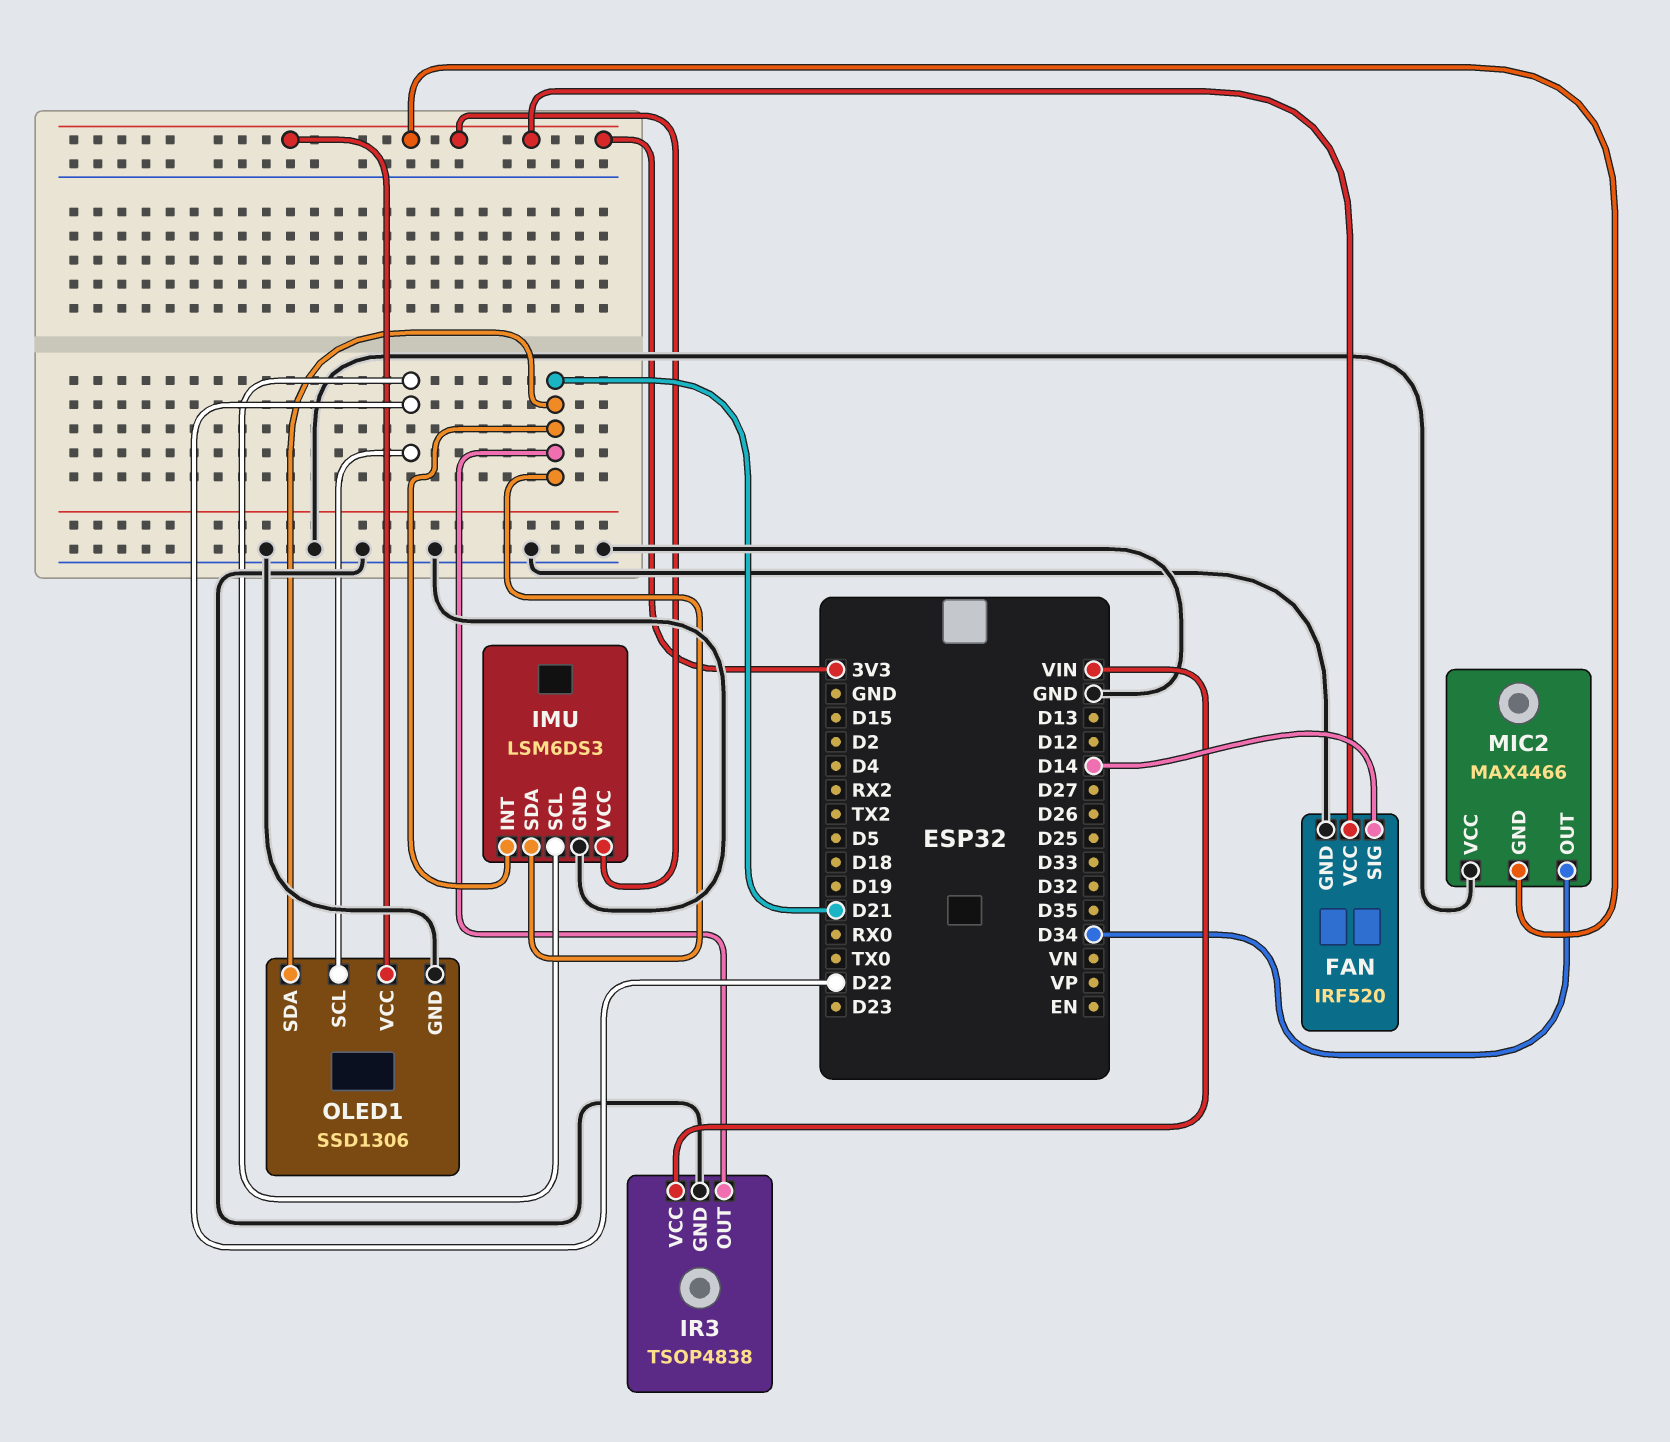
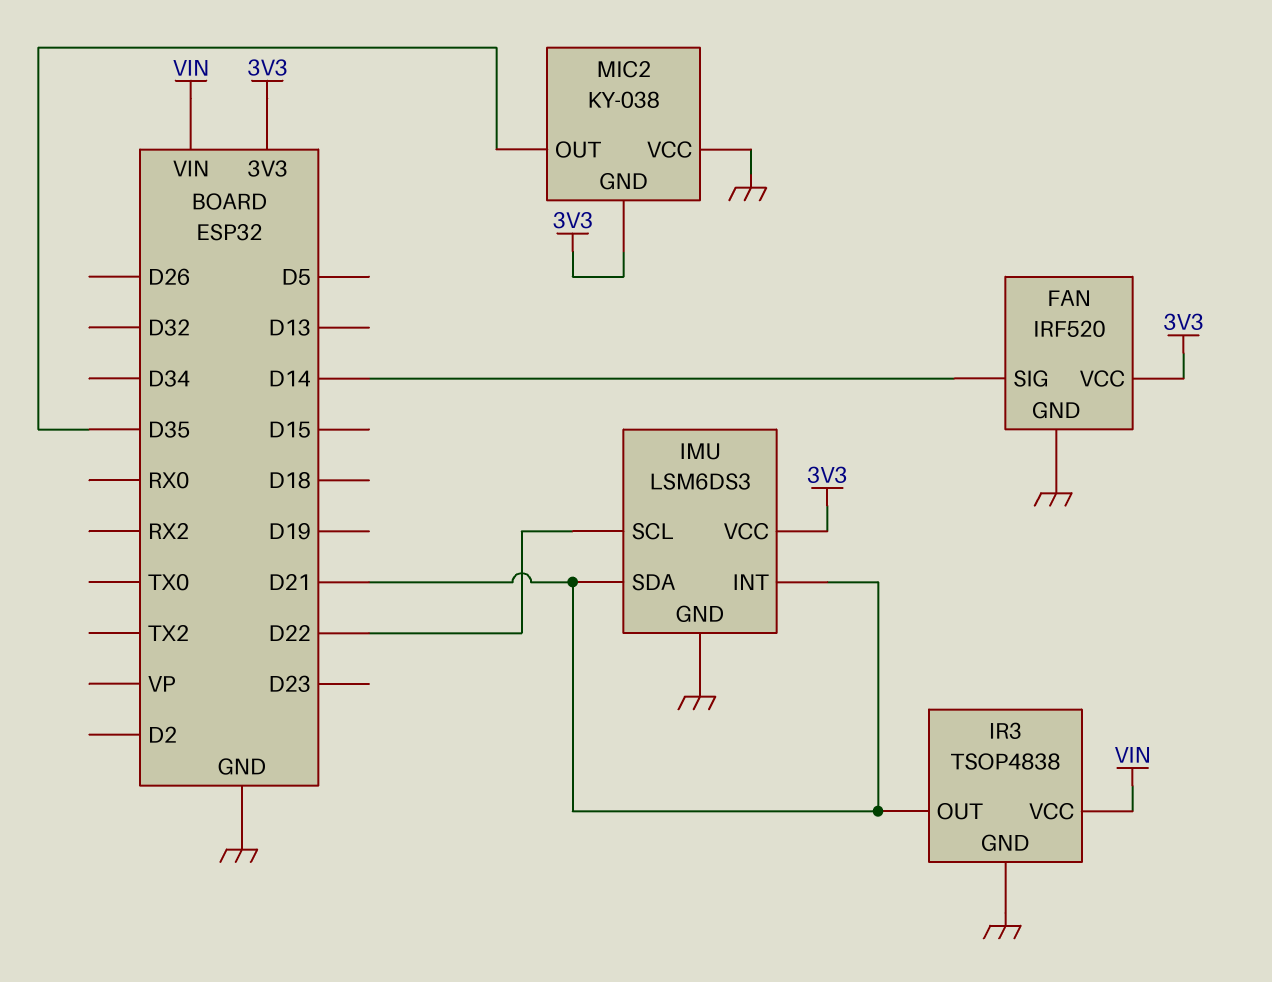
MIC2: MAX4466 -> KY-038
MIC2 pin OUT: D34 -> D35
OLED1: SSD1306 -> none
OLED1 pin GND: GND -> none
OLED1 pin SCL: D22 -> none
OLED1 pin SDA: D21 -> none
OLED1 pin VCC: 3V3 -> none

